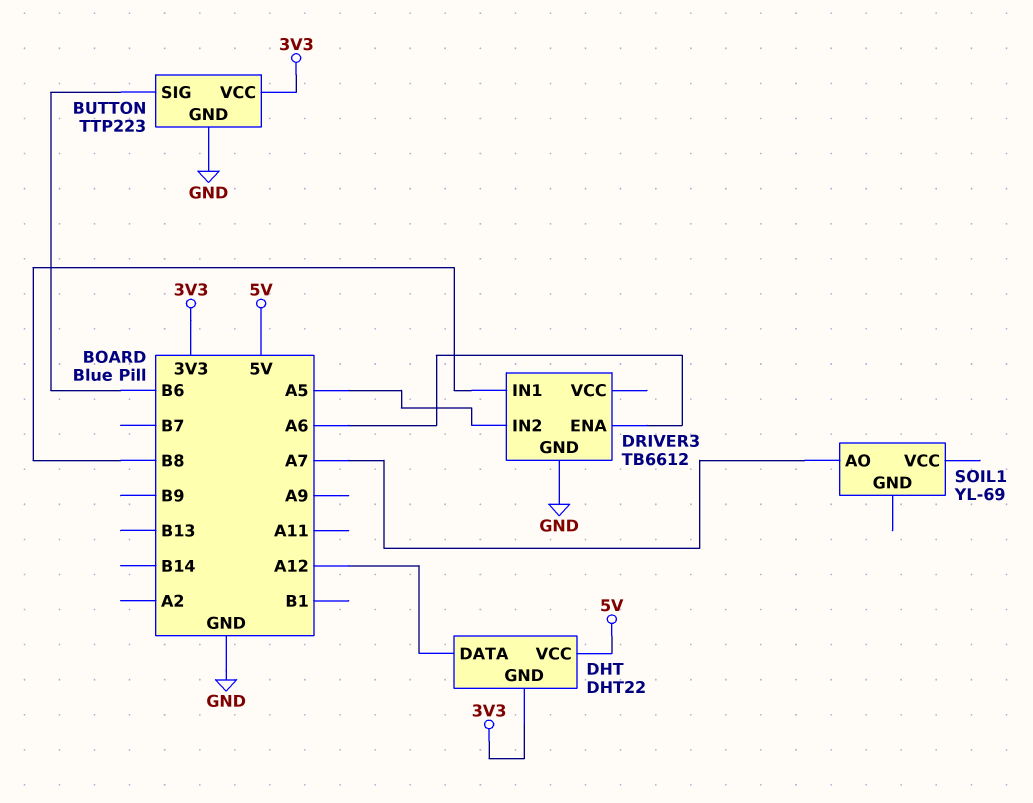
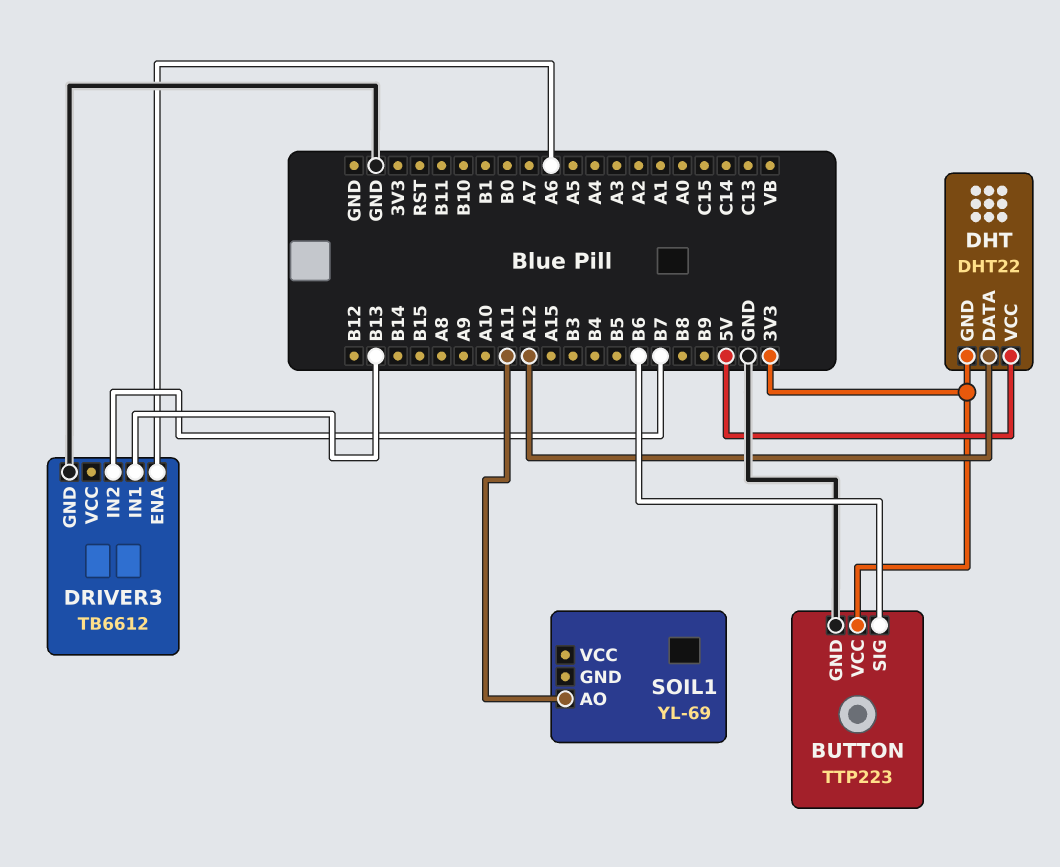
DRIVER3 pin IN1: B8 -> B13
DRIVER3 pin IN2: A5 -> B7
SOIL1 pin AO: A7 -> A11

